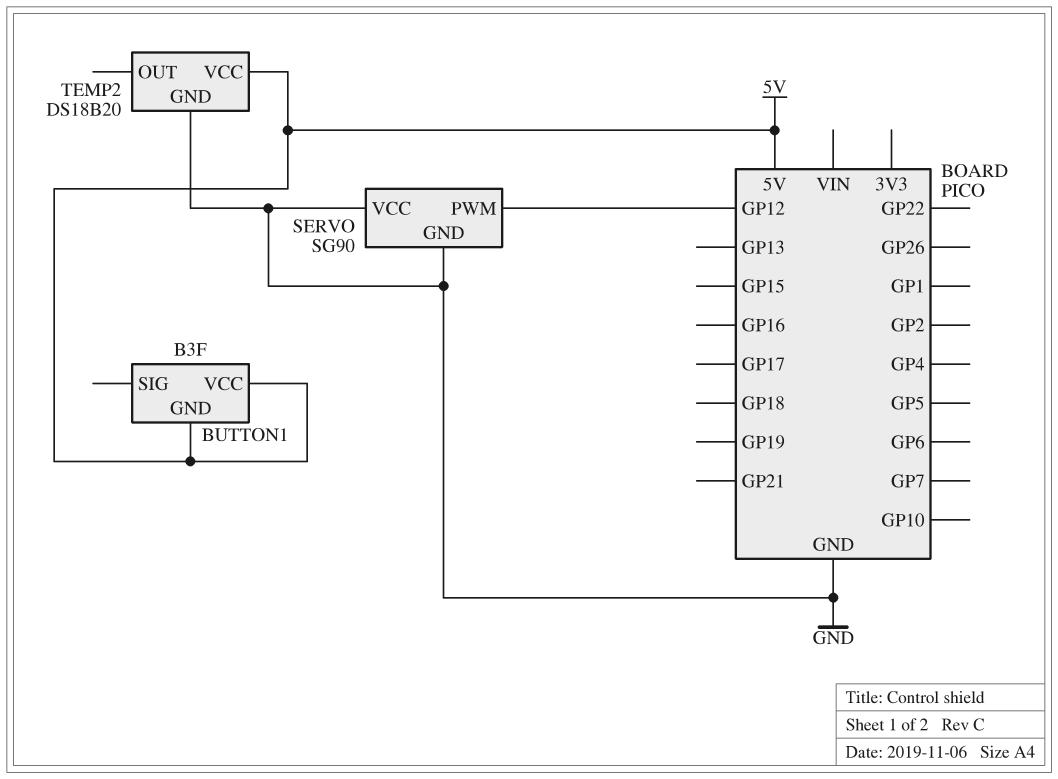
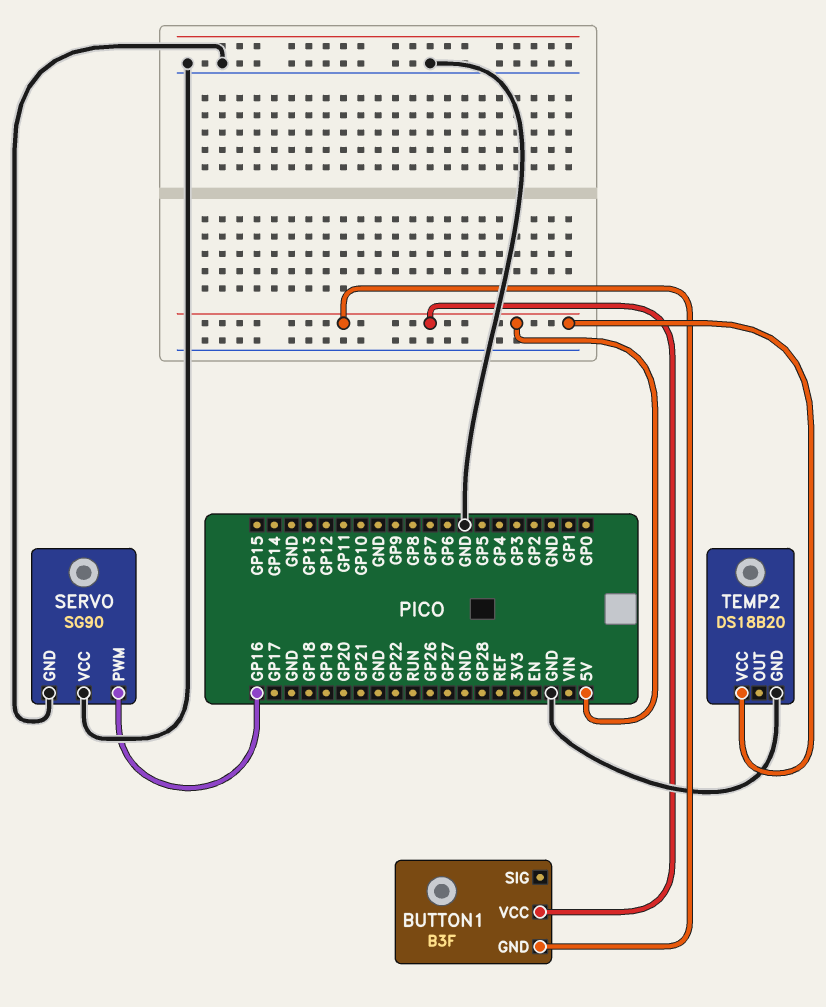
SERVO pin PWM: GP12 -> GP16

